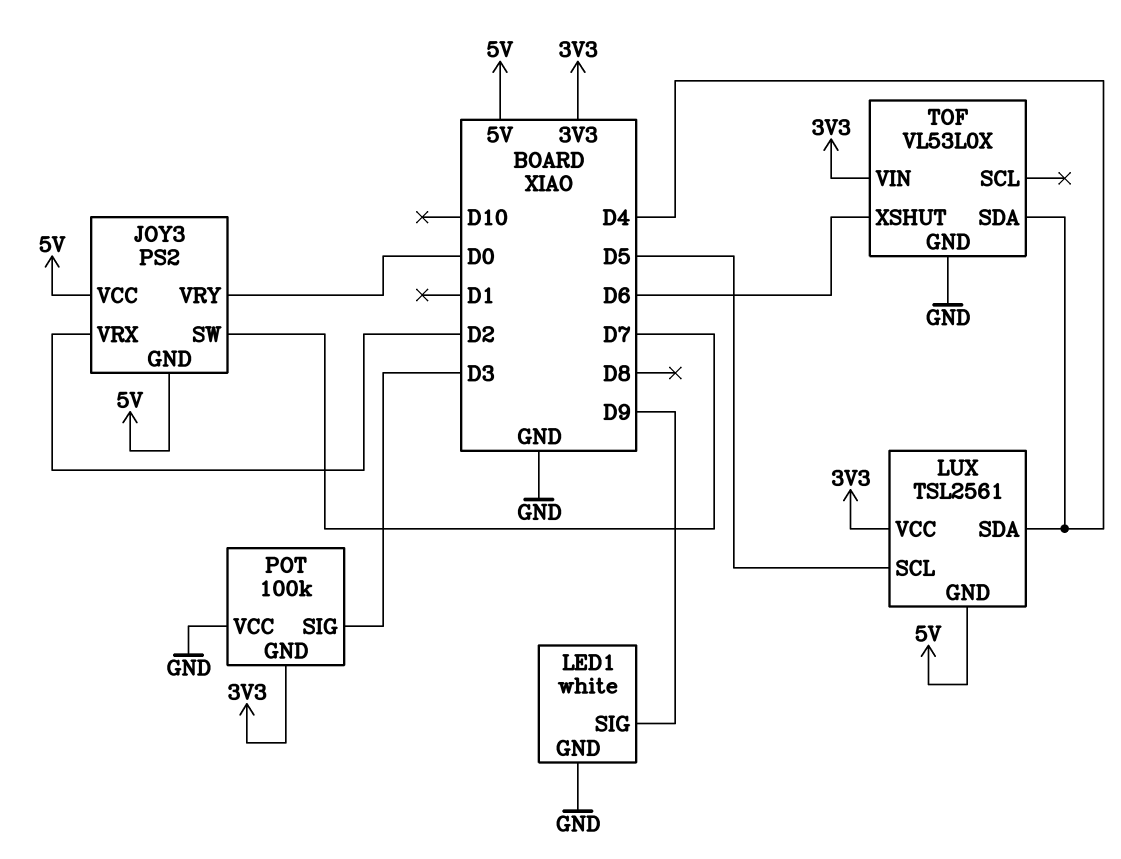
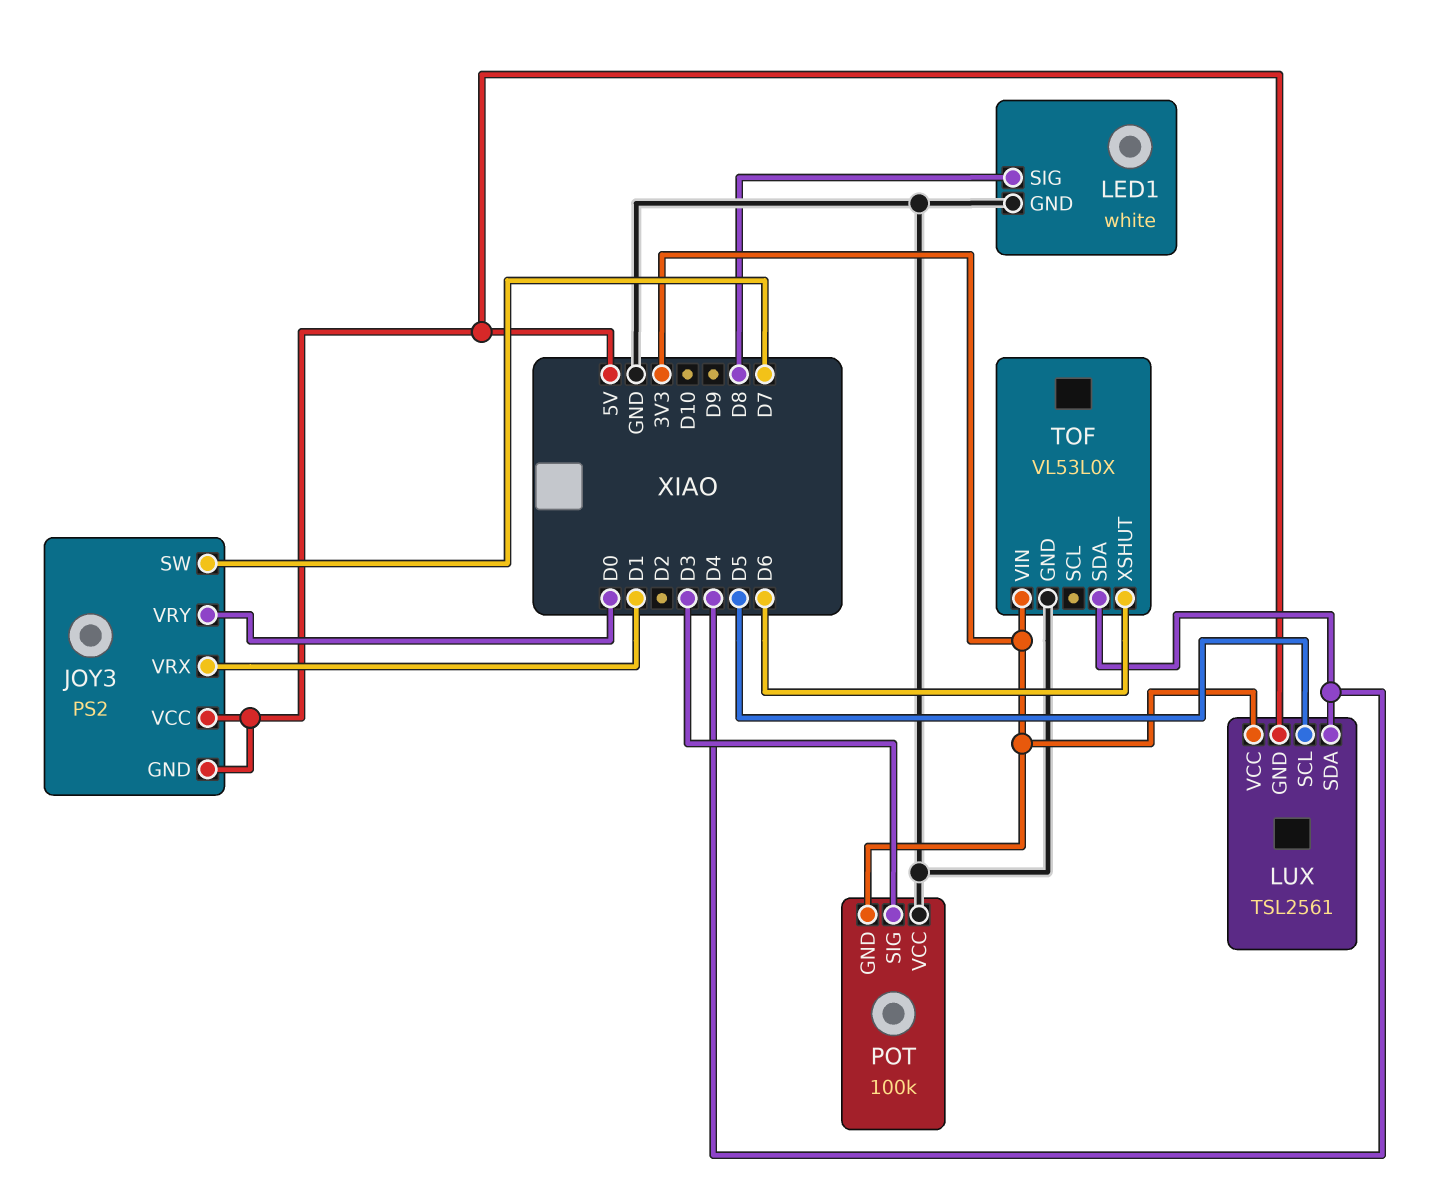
JOY3 pin VRX: D2 -> D1
LED1 pin SIG: D9 -> D8

